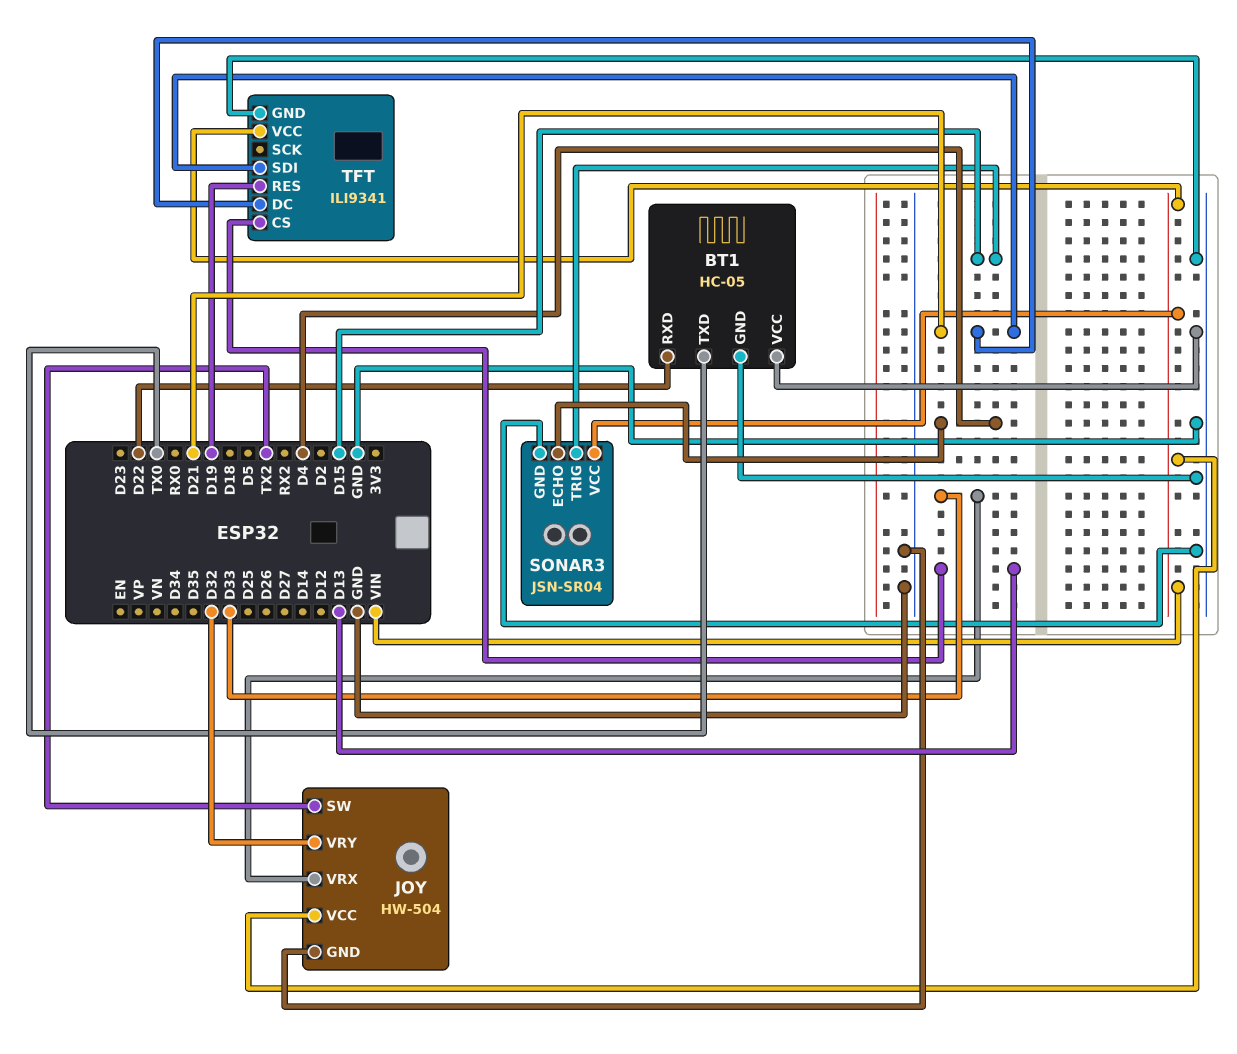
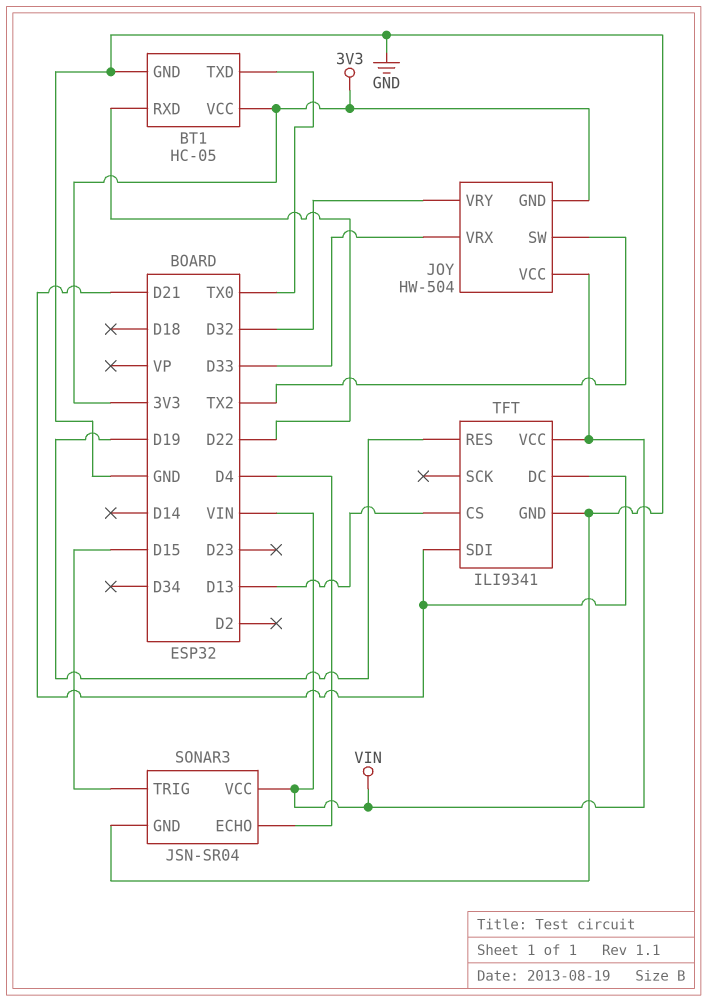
BT1 pin VCC: GND -> 3V3
JOY pin GND: GND -> 3V3

